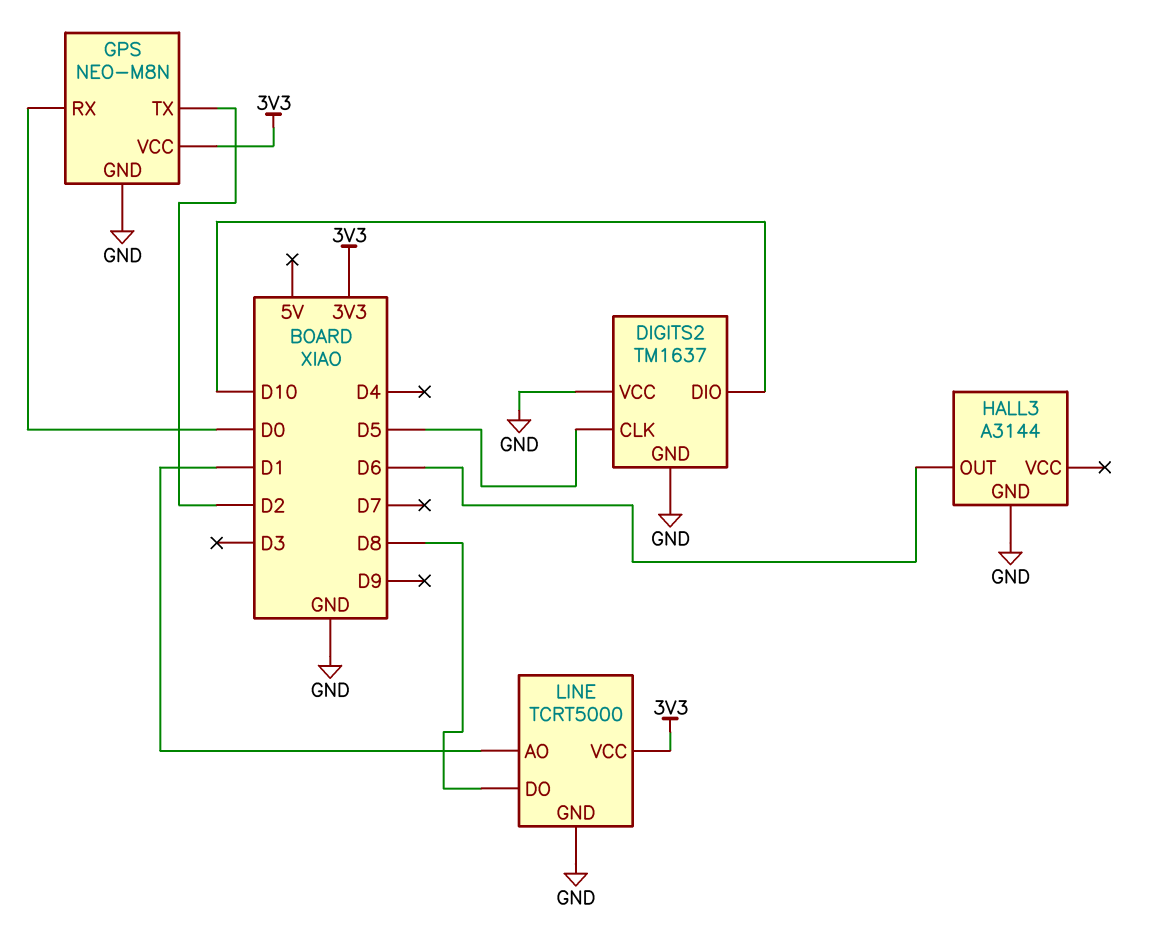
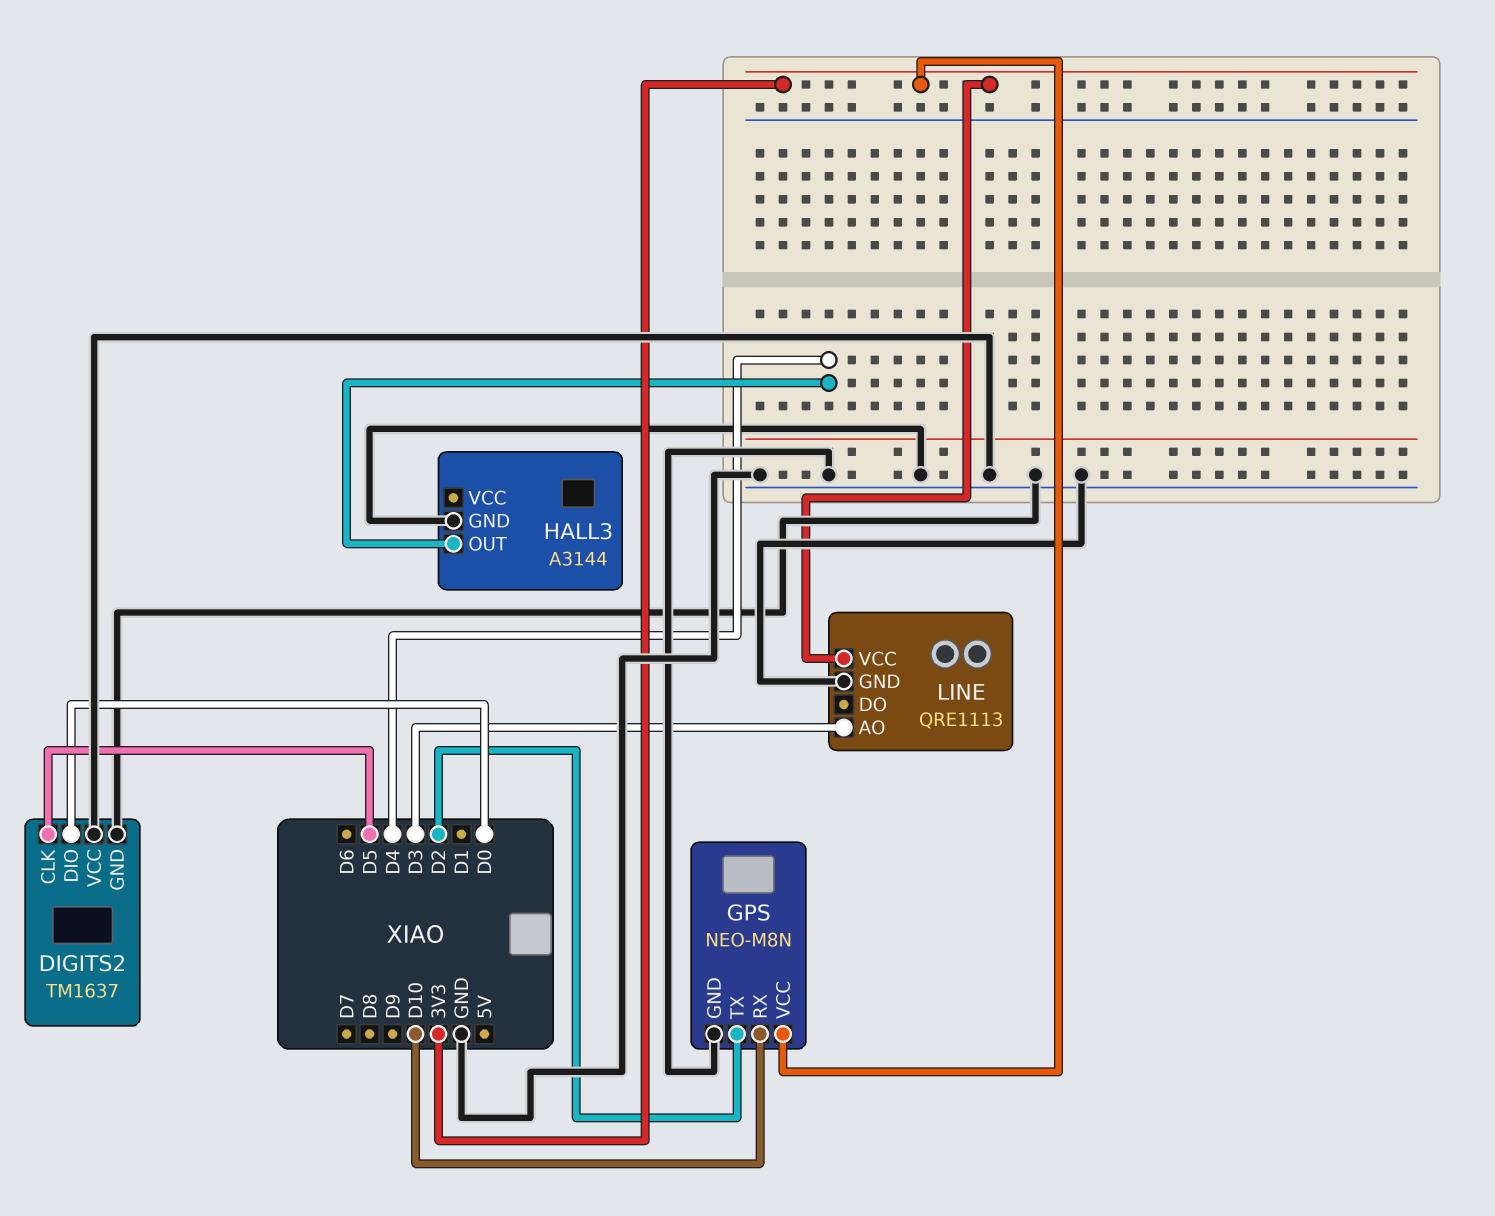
DIGITS2 pin DIO: D10 -> D0
GPS pin RX: D0 -> D10
HALL3 pin OUT: D6 -> D4
LINE: TCRT5000 -> QRE1113
LINE pin AO: D1 -> D3
LINE pin DO: D8 -> none

